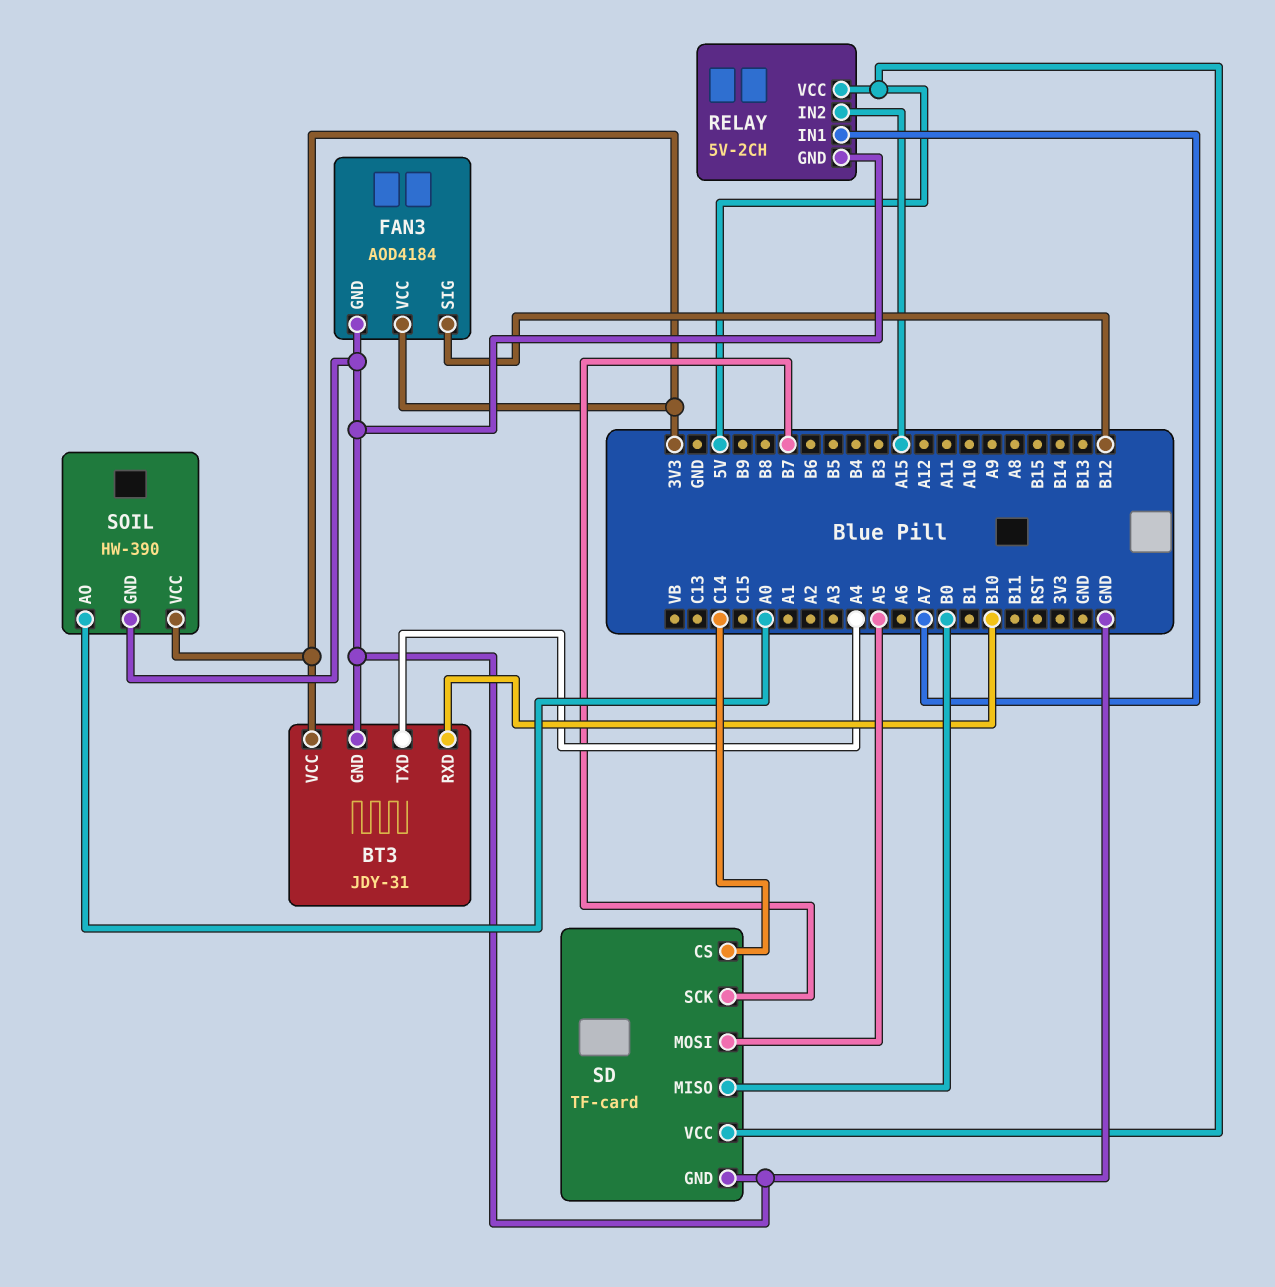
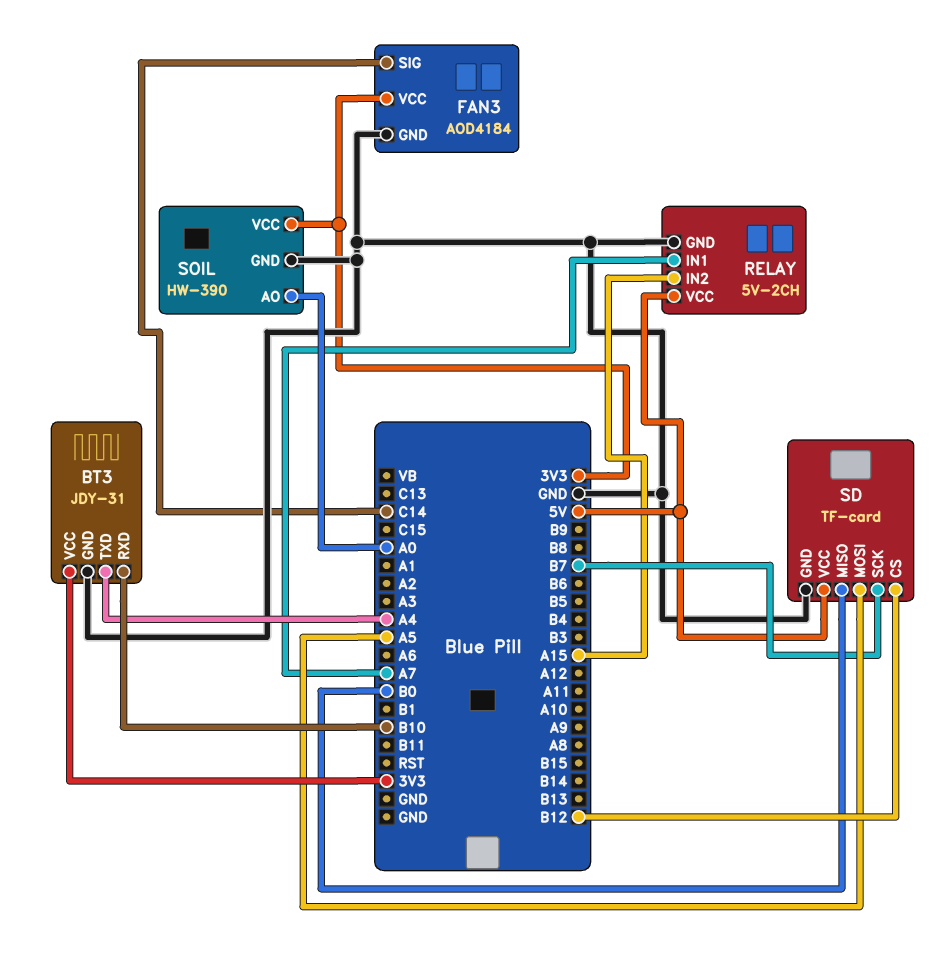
FAN3 pin SIG: B12 -> C14
SD pin CS: C14 -> B12

